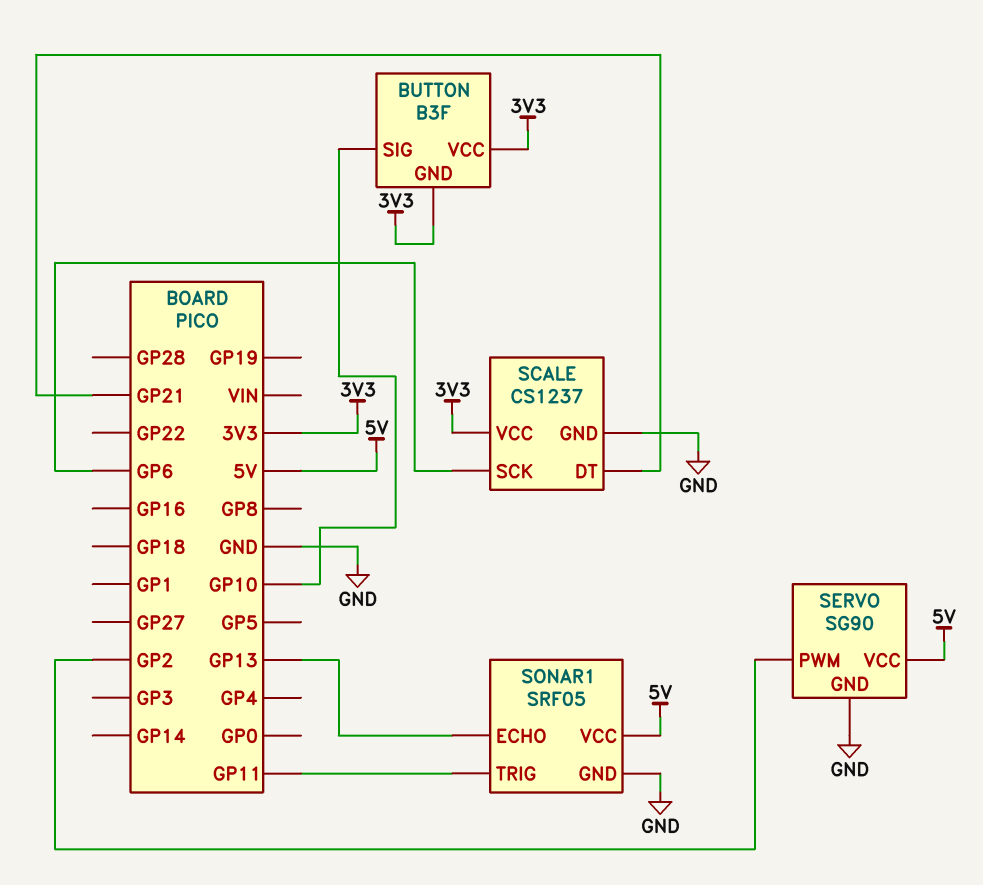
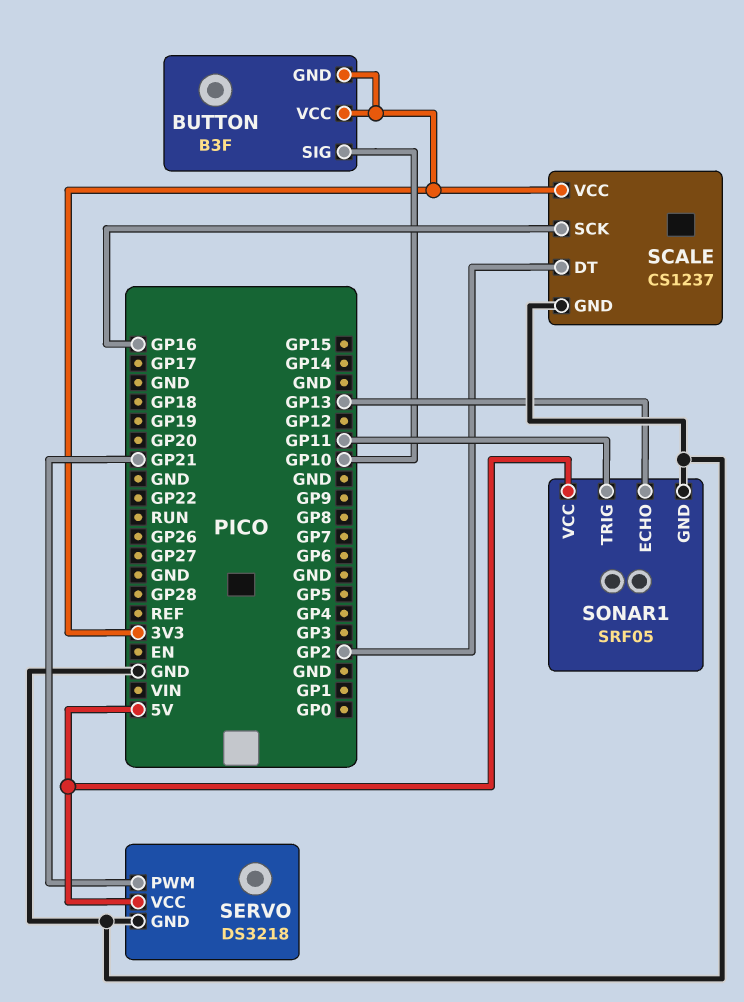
SCALE pin DT: GP21 -> GP2
SCALE pin SCK: GP6 -> GP16
SERVO: SG90 -> DS3218
SERVO pin PWM: GP2 -> GP21

